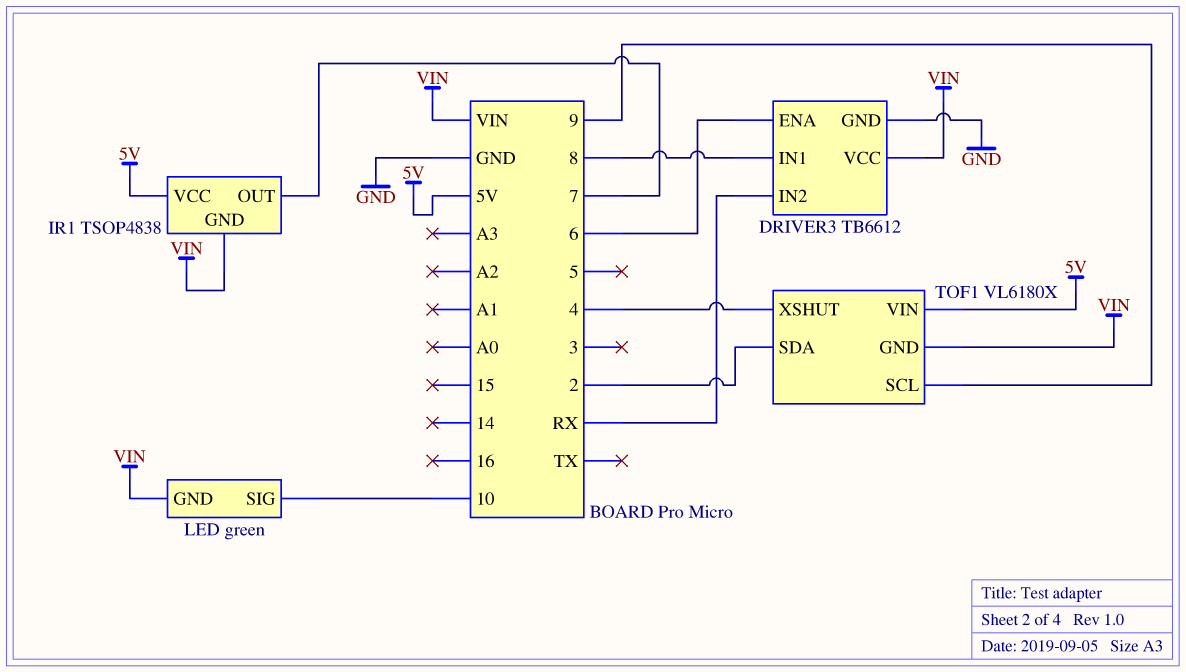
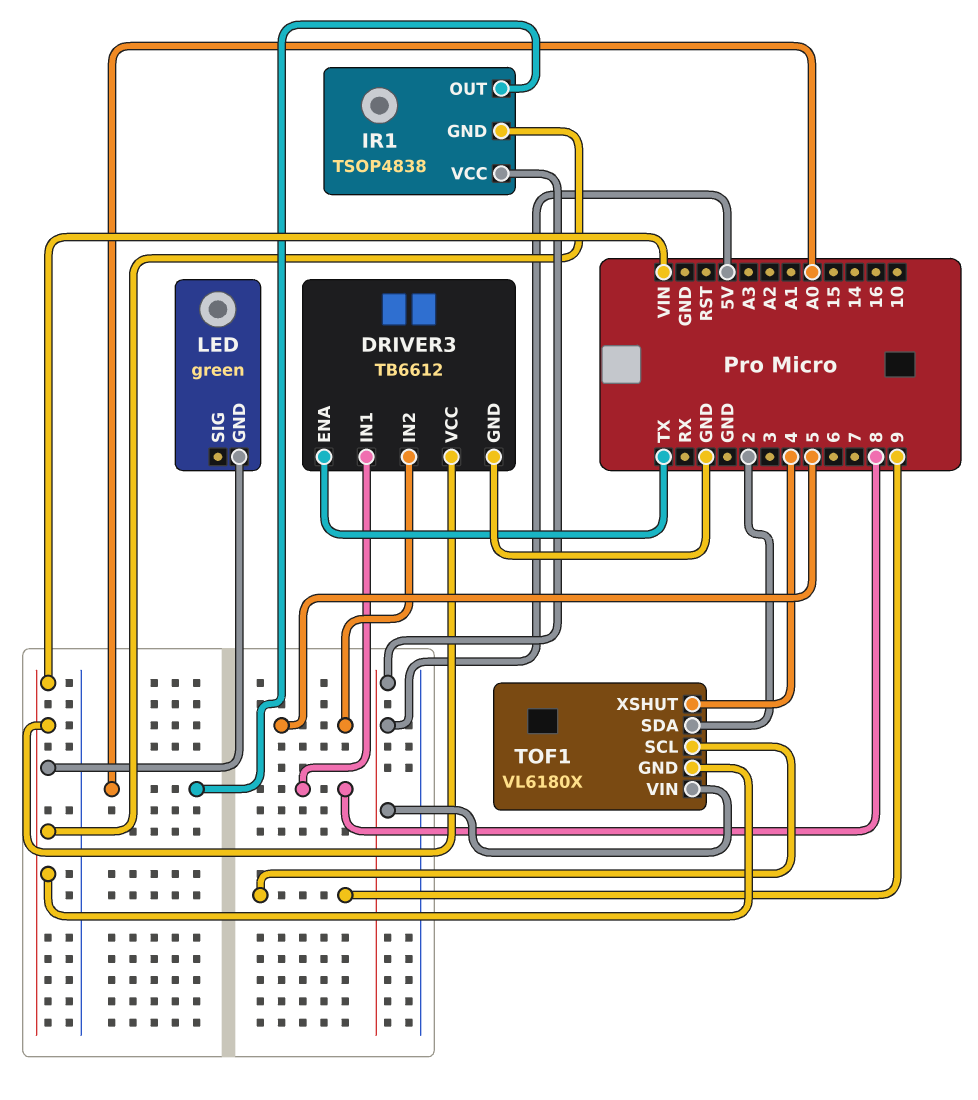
DRIVER3 pin ENA: 6 -> TX
DRIVER3 pin IN2: RX -> 5
IR1 pin OUT: 7 -> A0
LED pin SIG: 10 -> none

